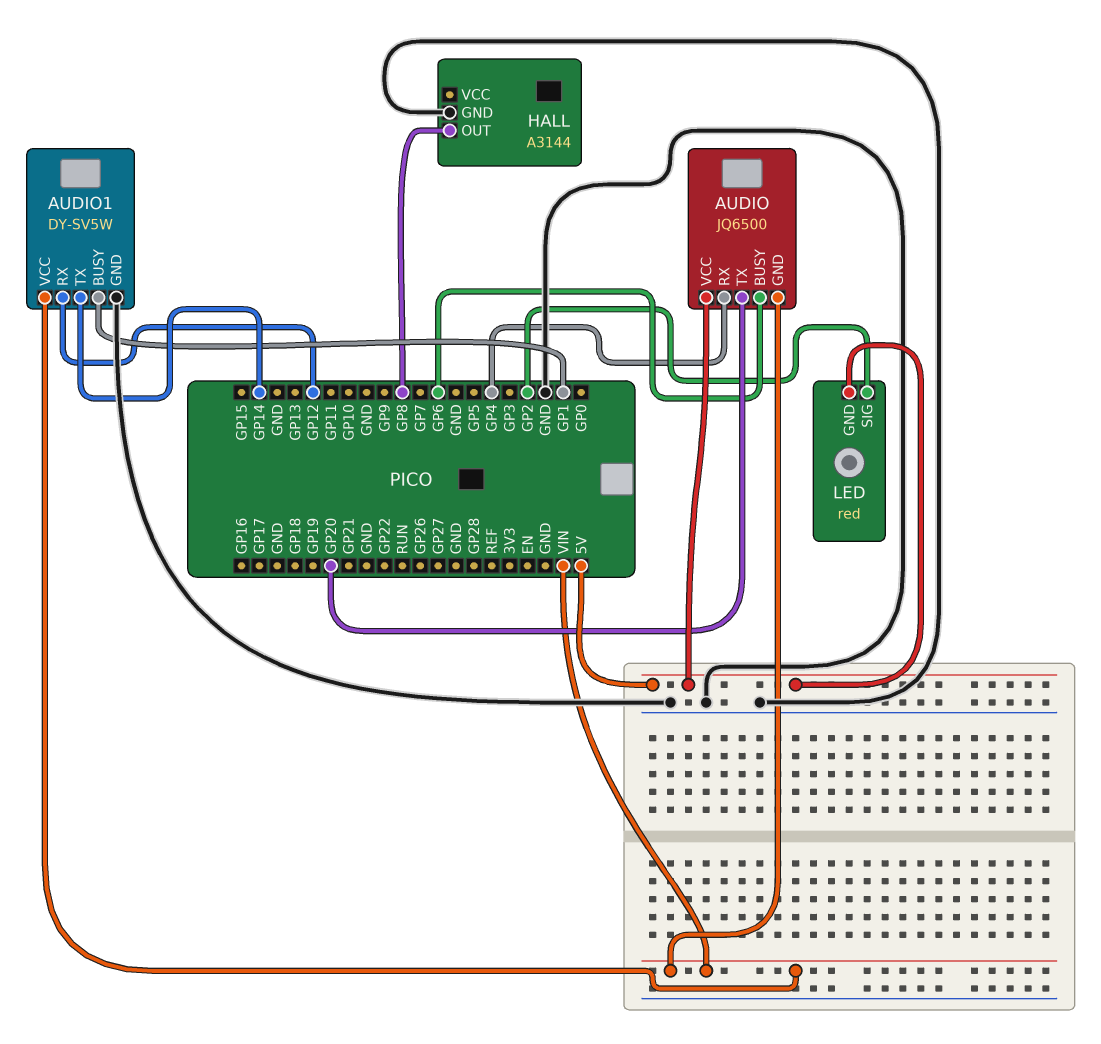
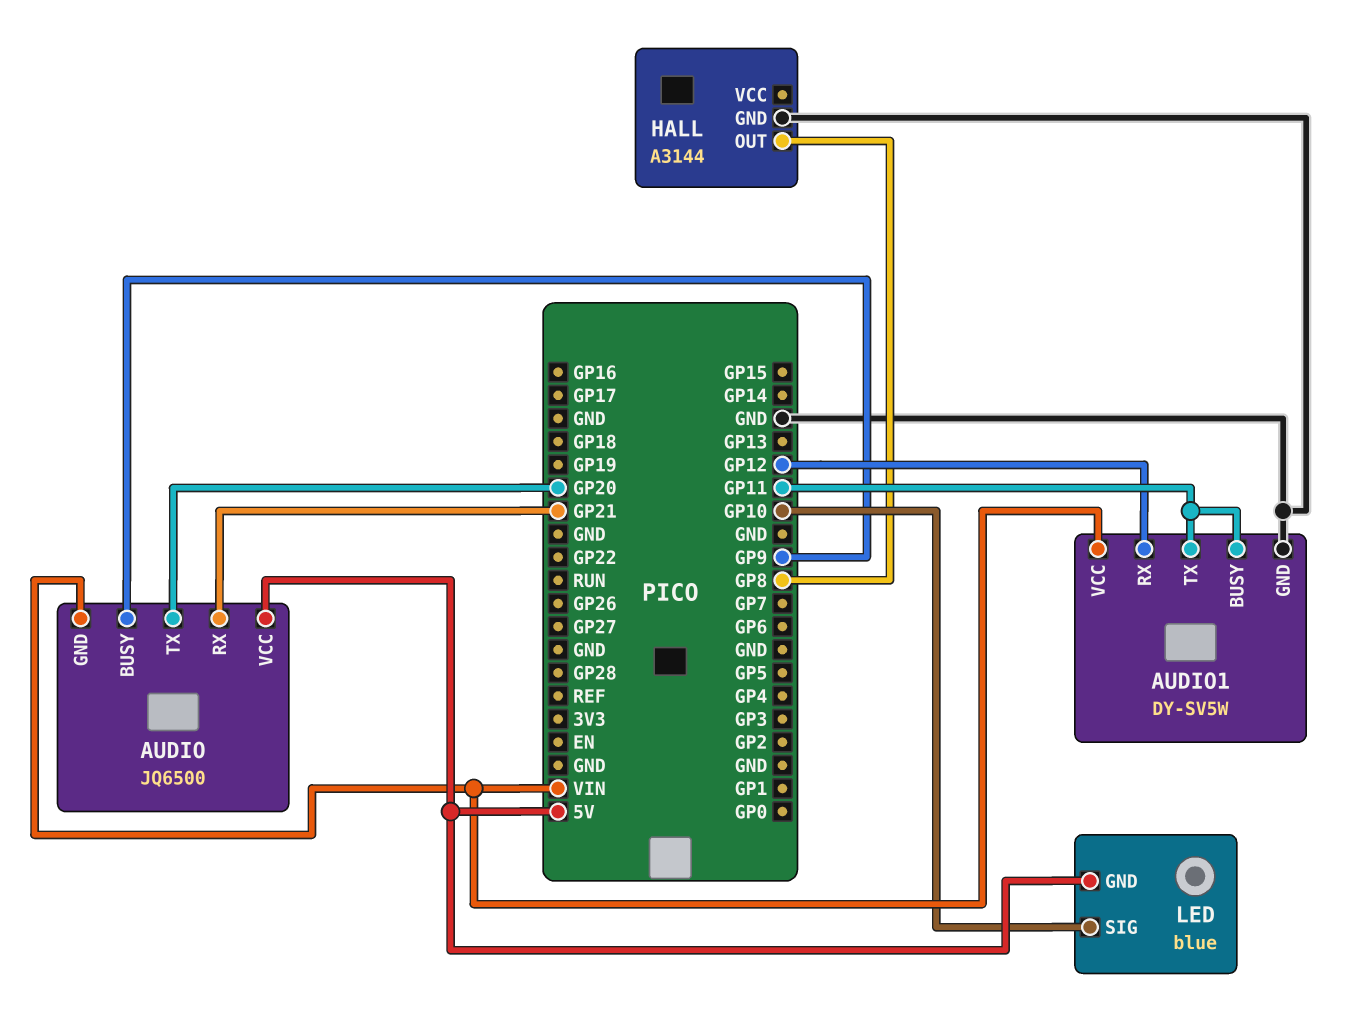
AUDIO pin BUSY: GP6 -> GP9
AUDIO pin RX: GP4 -> GP21
AUDIO1 pin BUSY: GP1 -> GP11
AUDIO1 pin TX: GP14 -> GP11
LED: red -> blue
LED pin SIG: GP2 -> GP10

